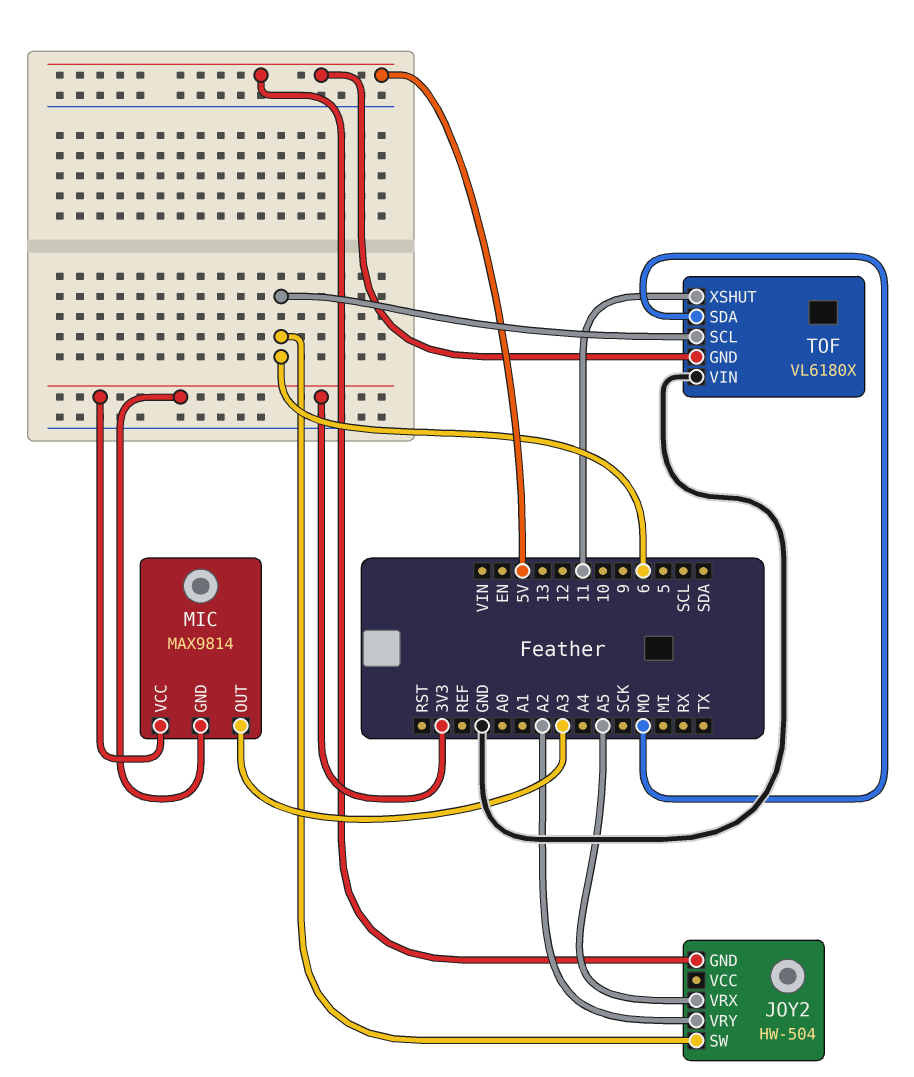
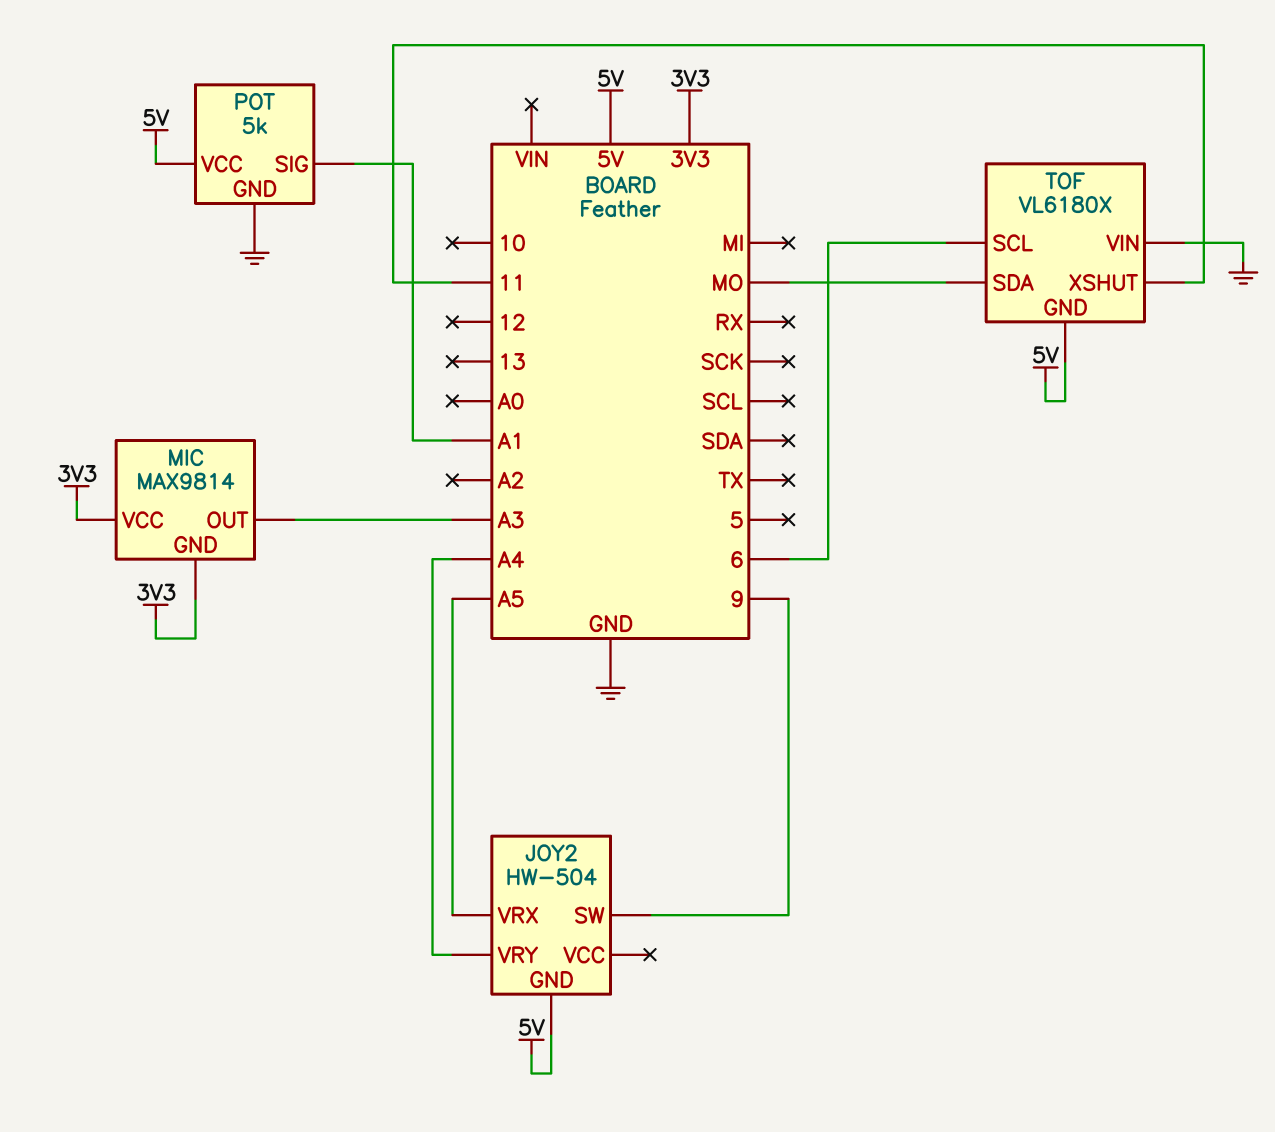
JOY2 pin SW: 6 -> 9
JOY2 pin VRY: A2 -> A4
POT: none -> 5k
POT pin GND: none -> GND
POT pin SIG: none -> A1
POT pin VCC: none -> 5V

